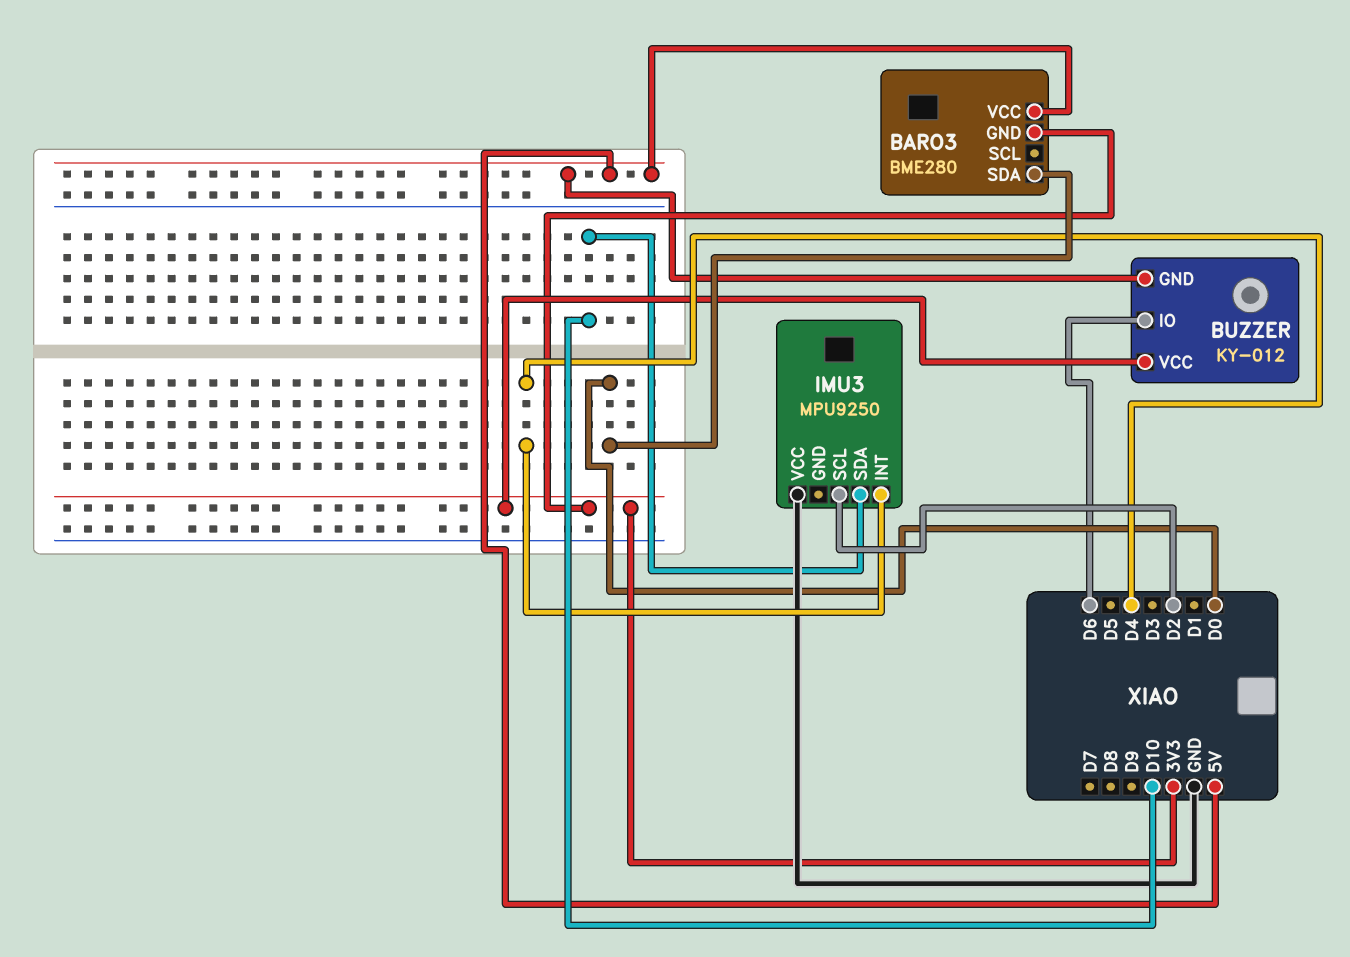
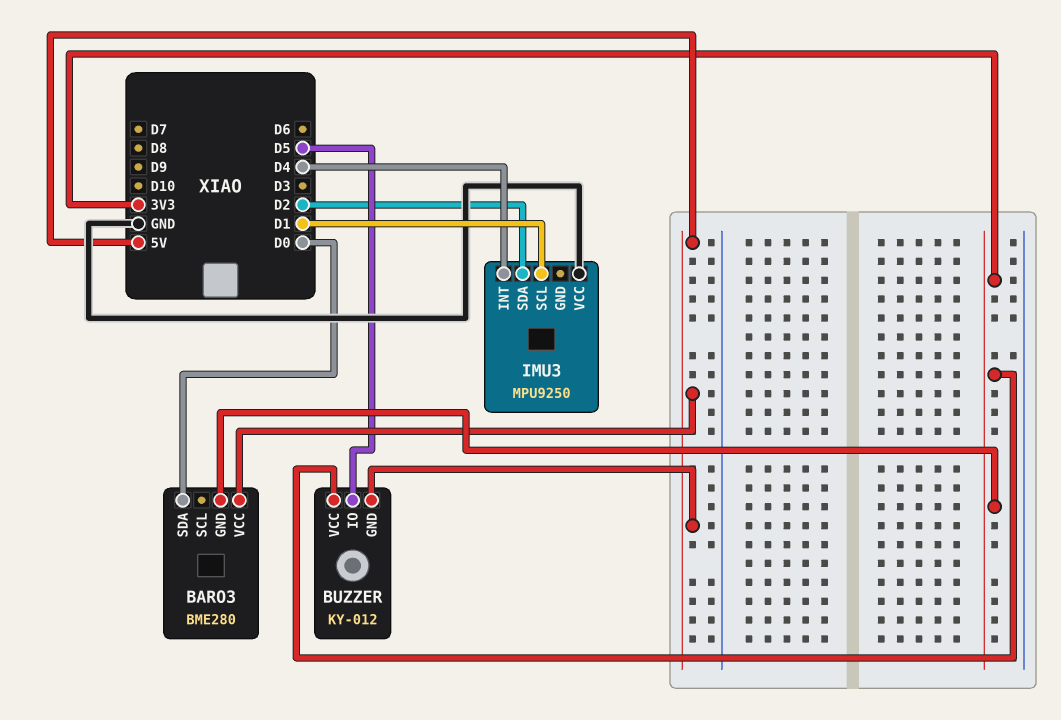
BUZZER pin IO: D6 -> D5
IMU3 pin SCL: D2 -> D1
IMU3 pin SDA: D10 -> D2

